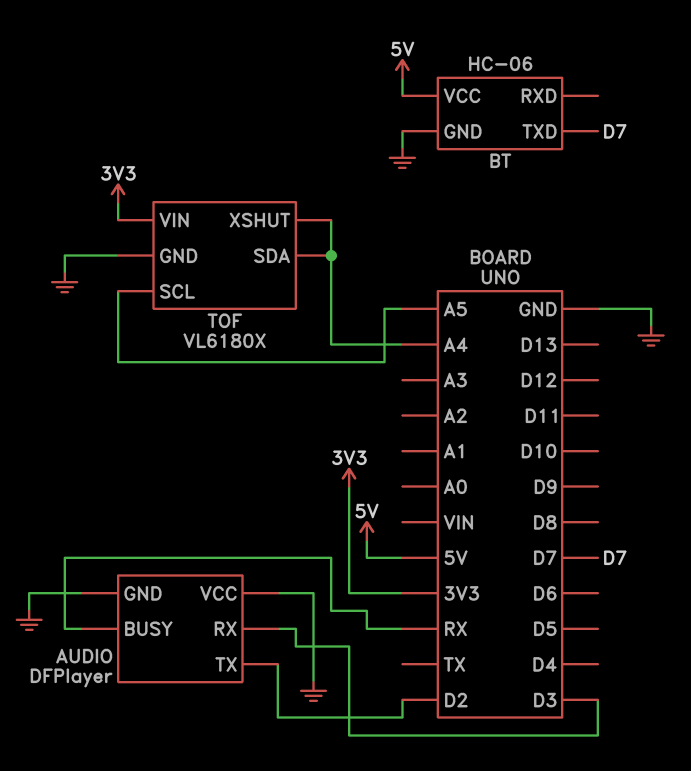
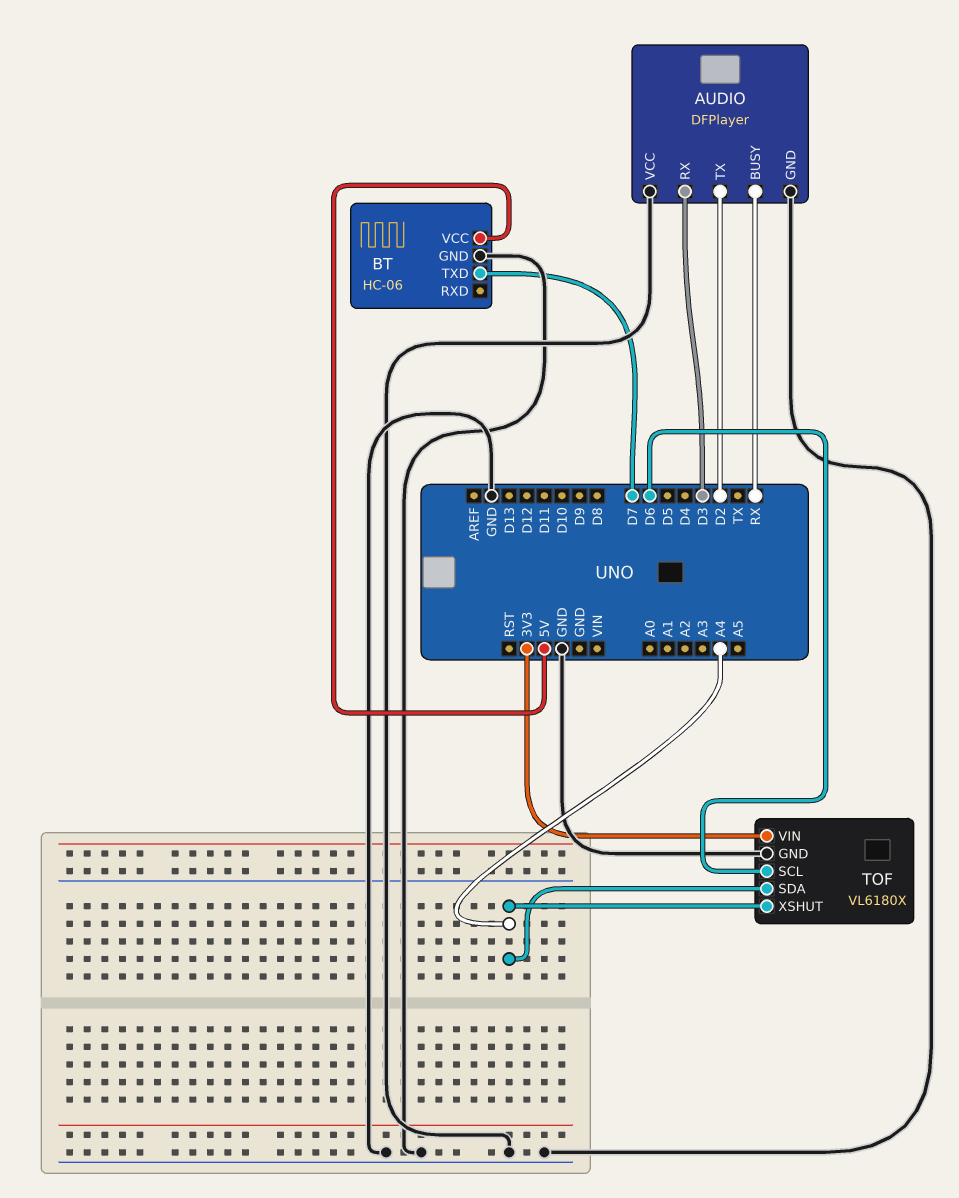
TOF pin SCL: A5 -> D6

